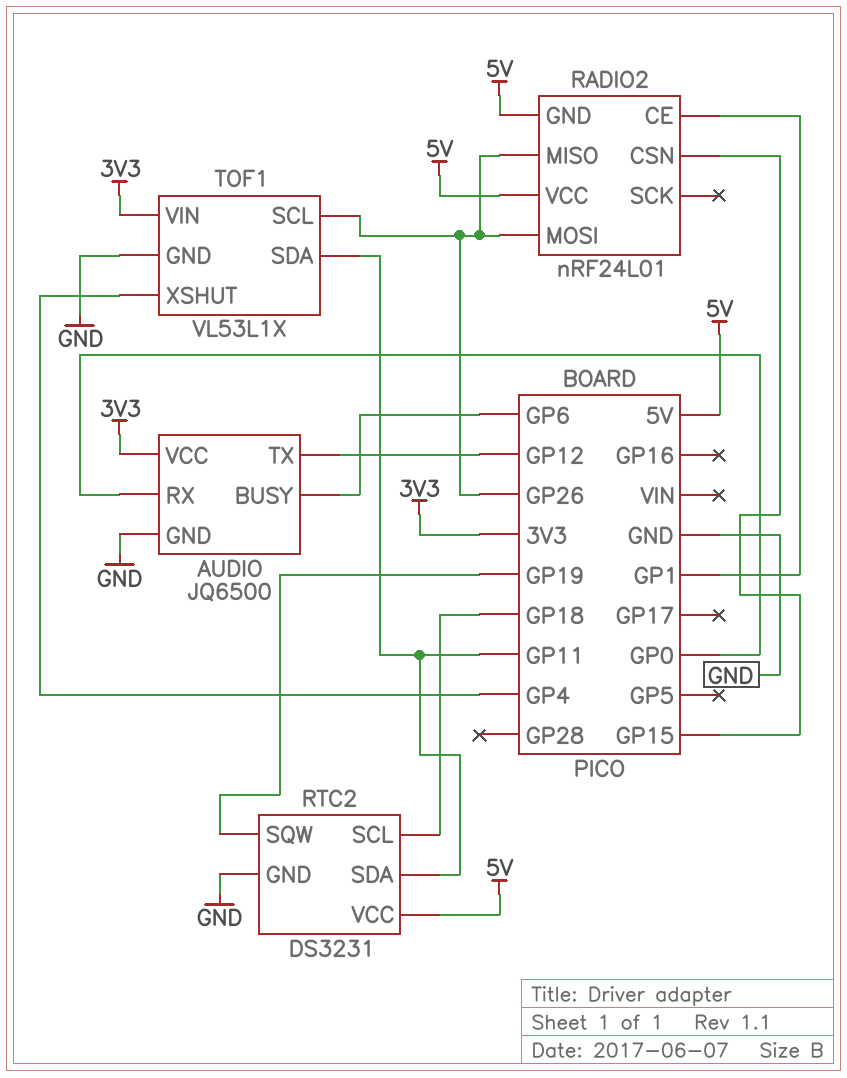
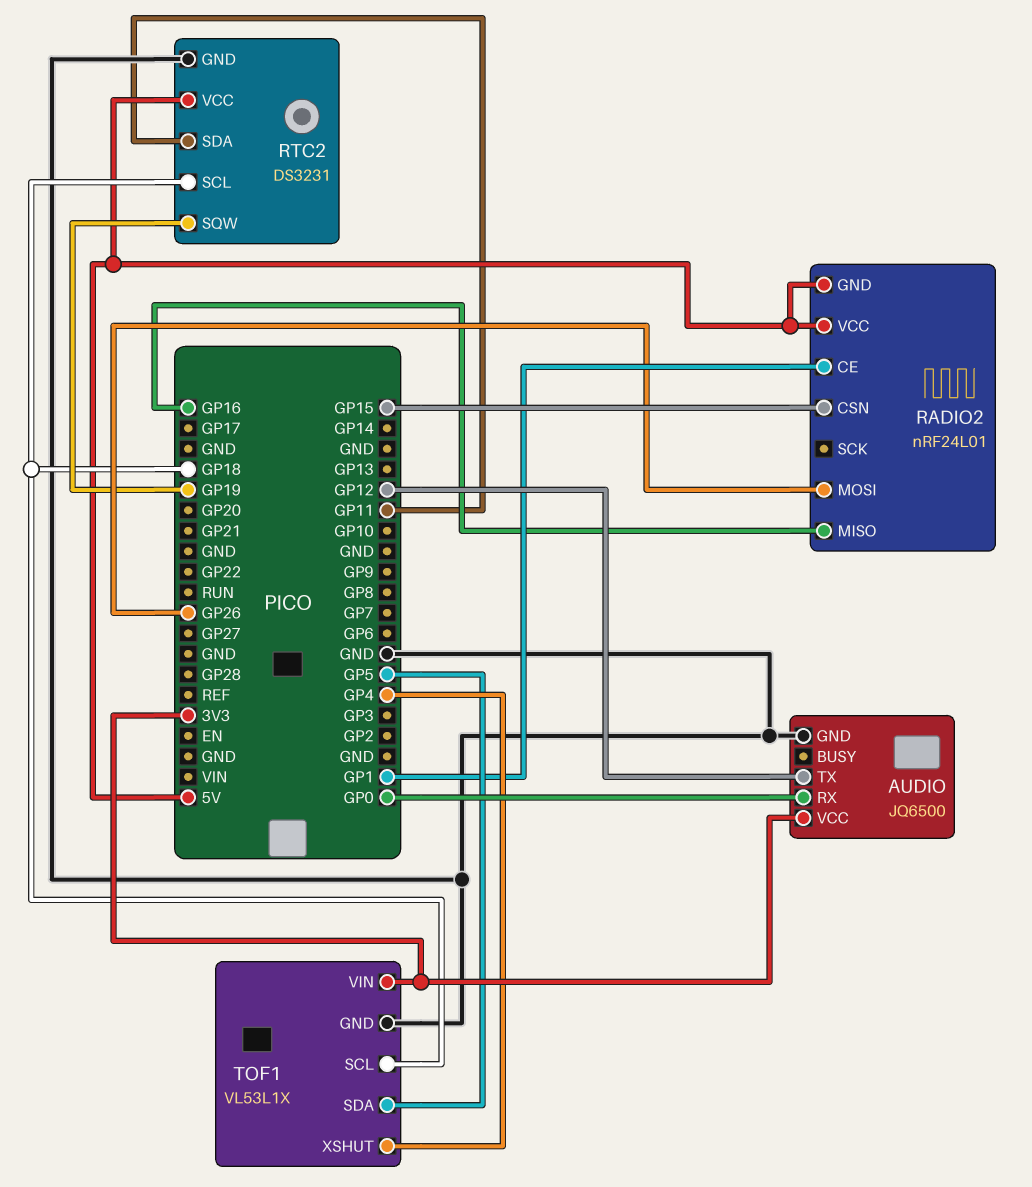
AUDIO pin BUSY: GP6 -> none
RADIO2 pin MISO: GP26 -> GP16
TOF1 pin SCL: GP26 -> GP18
TOF1 pin SDA: GP11 -> GP5

